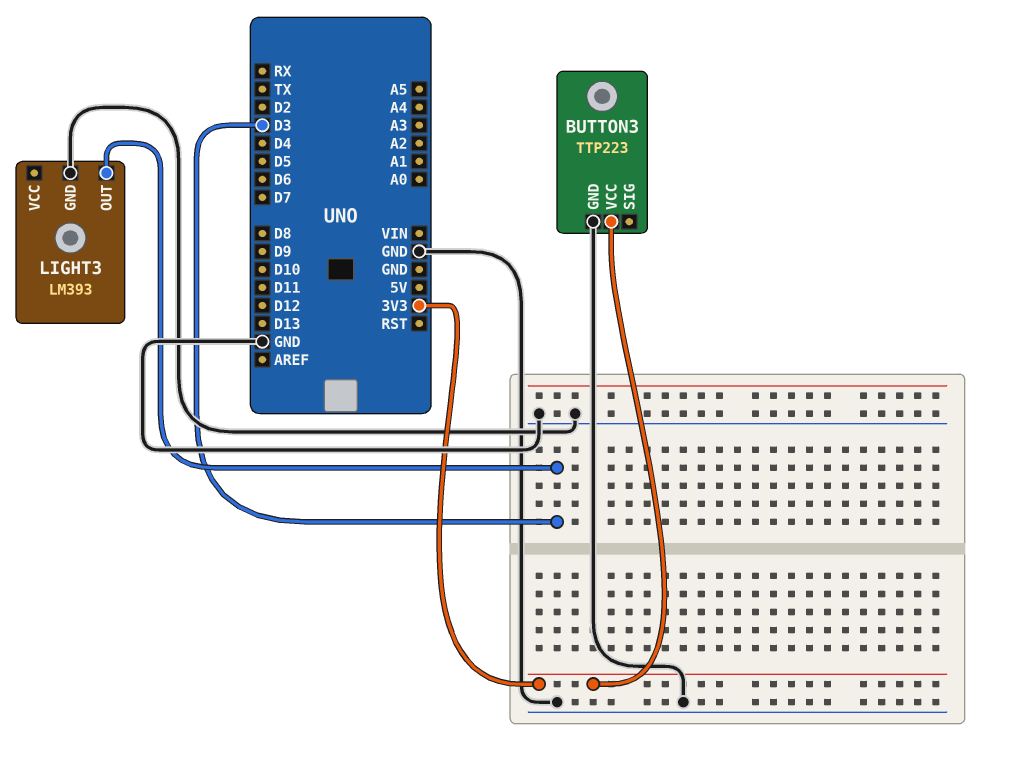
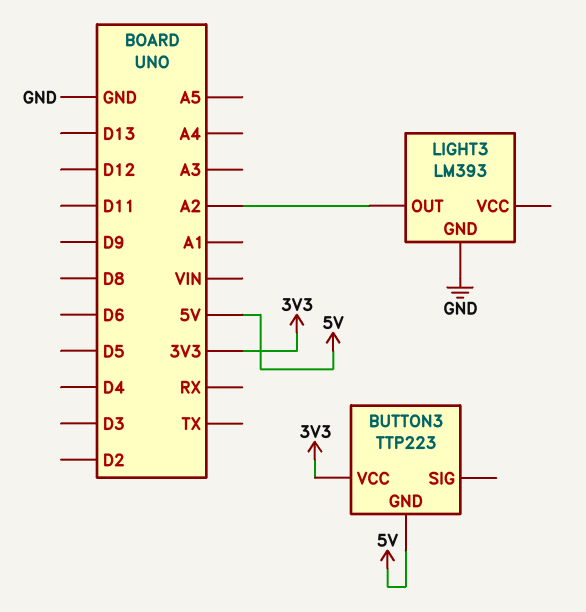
BUTTON3 pin GND: GND -> 5V
LIGHT3 pin OUT: D3 -> A2

